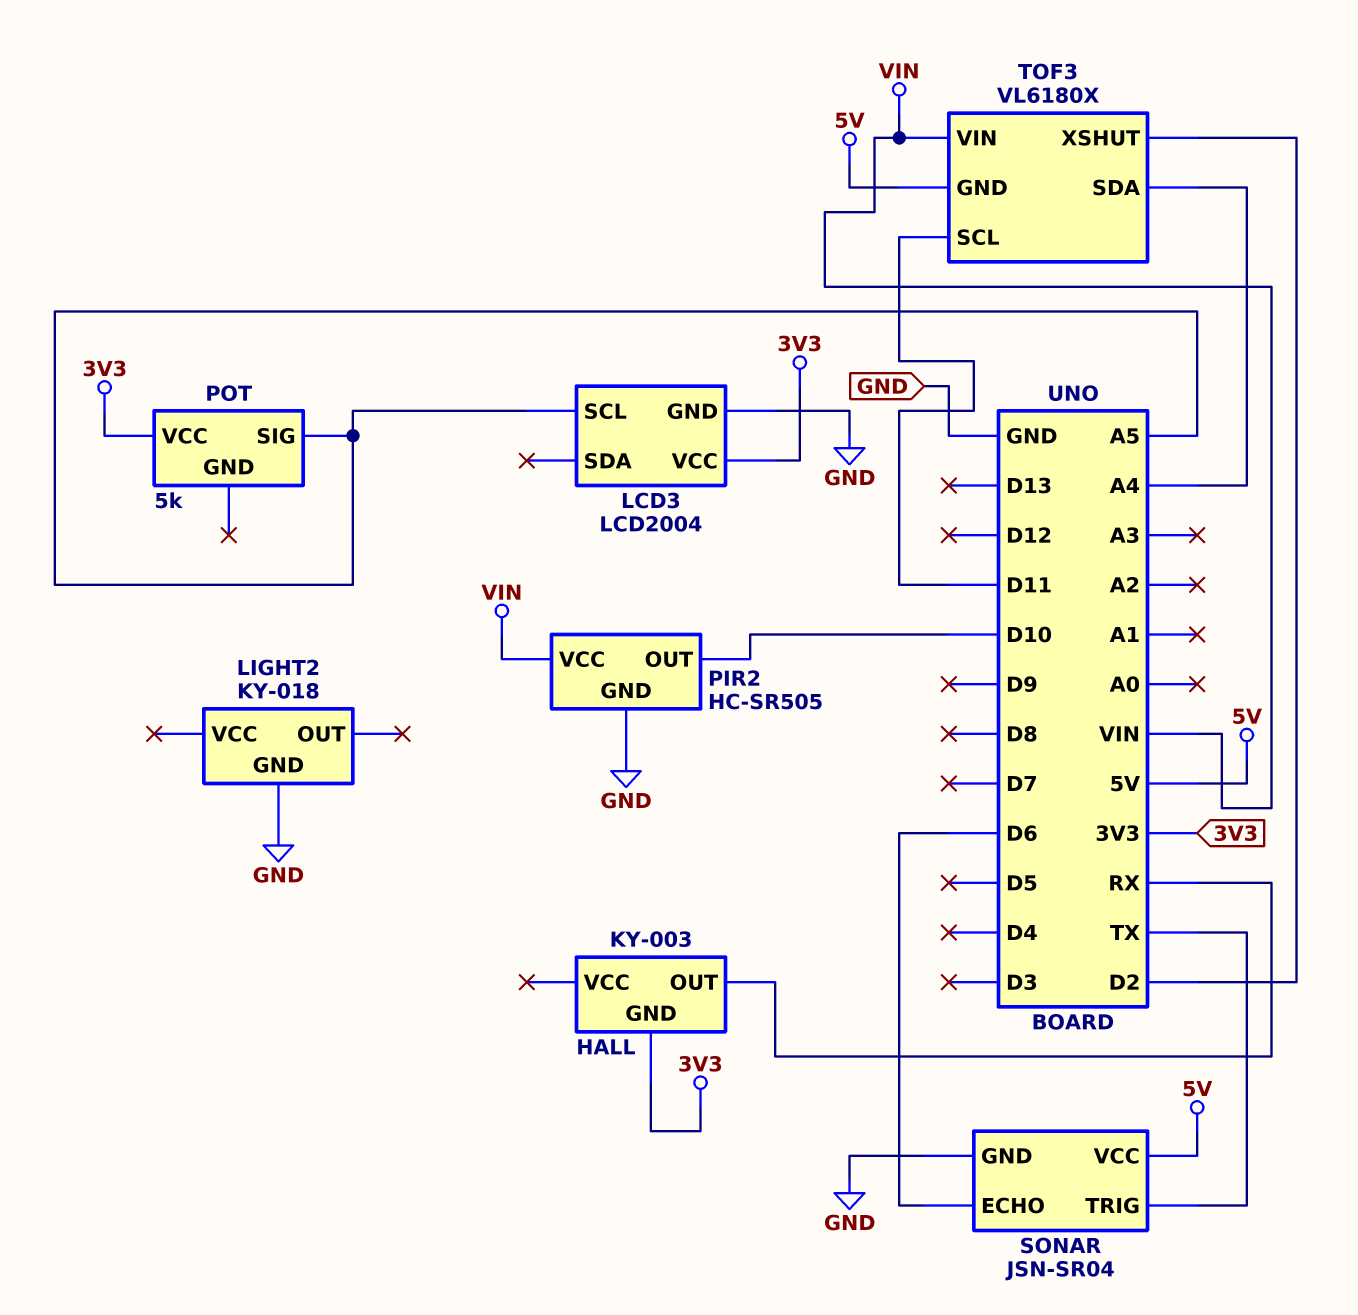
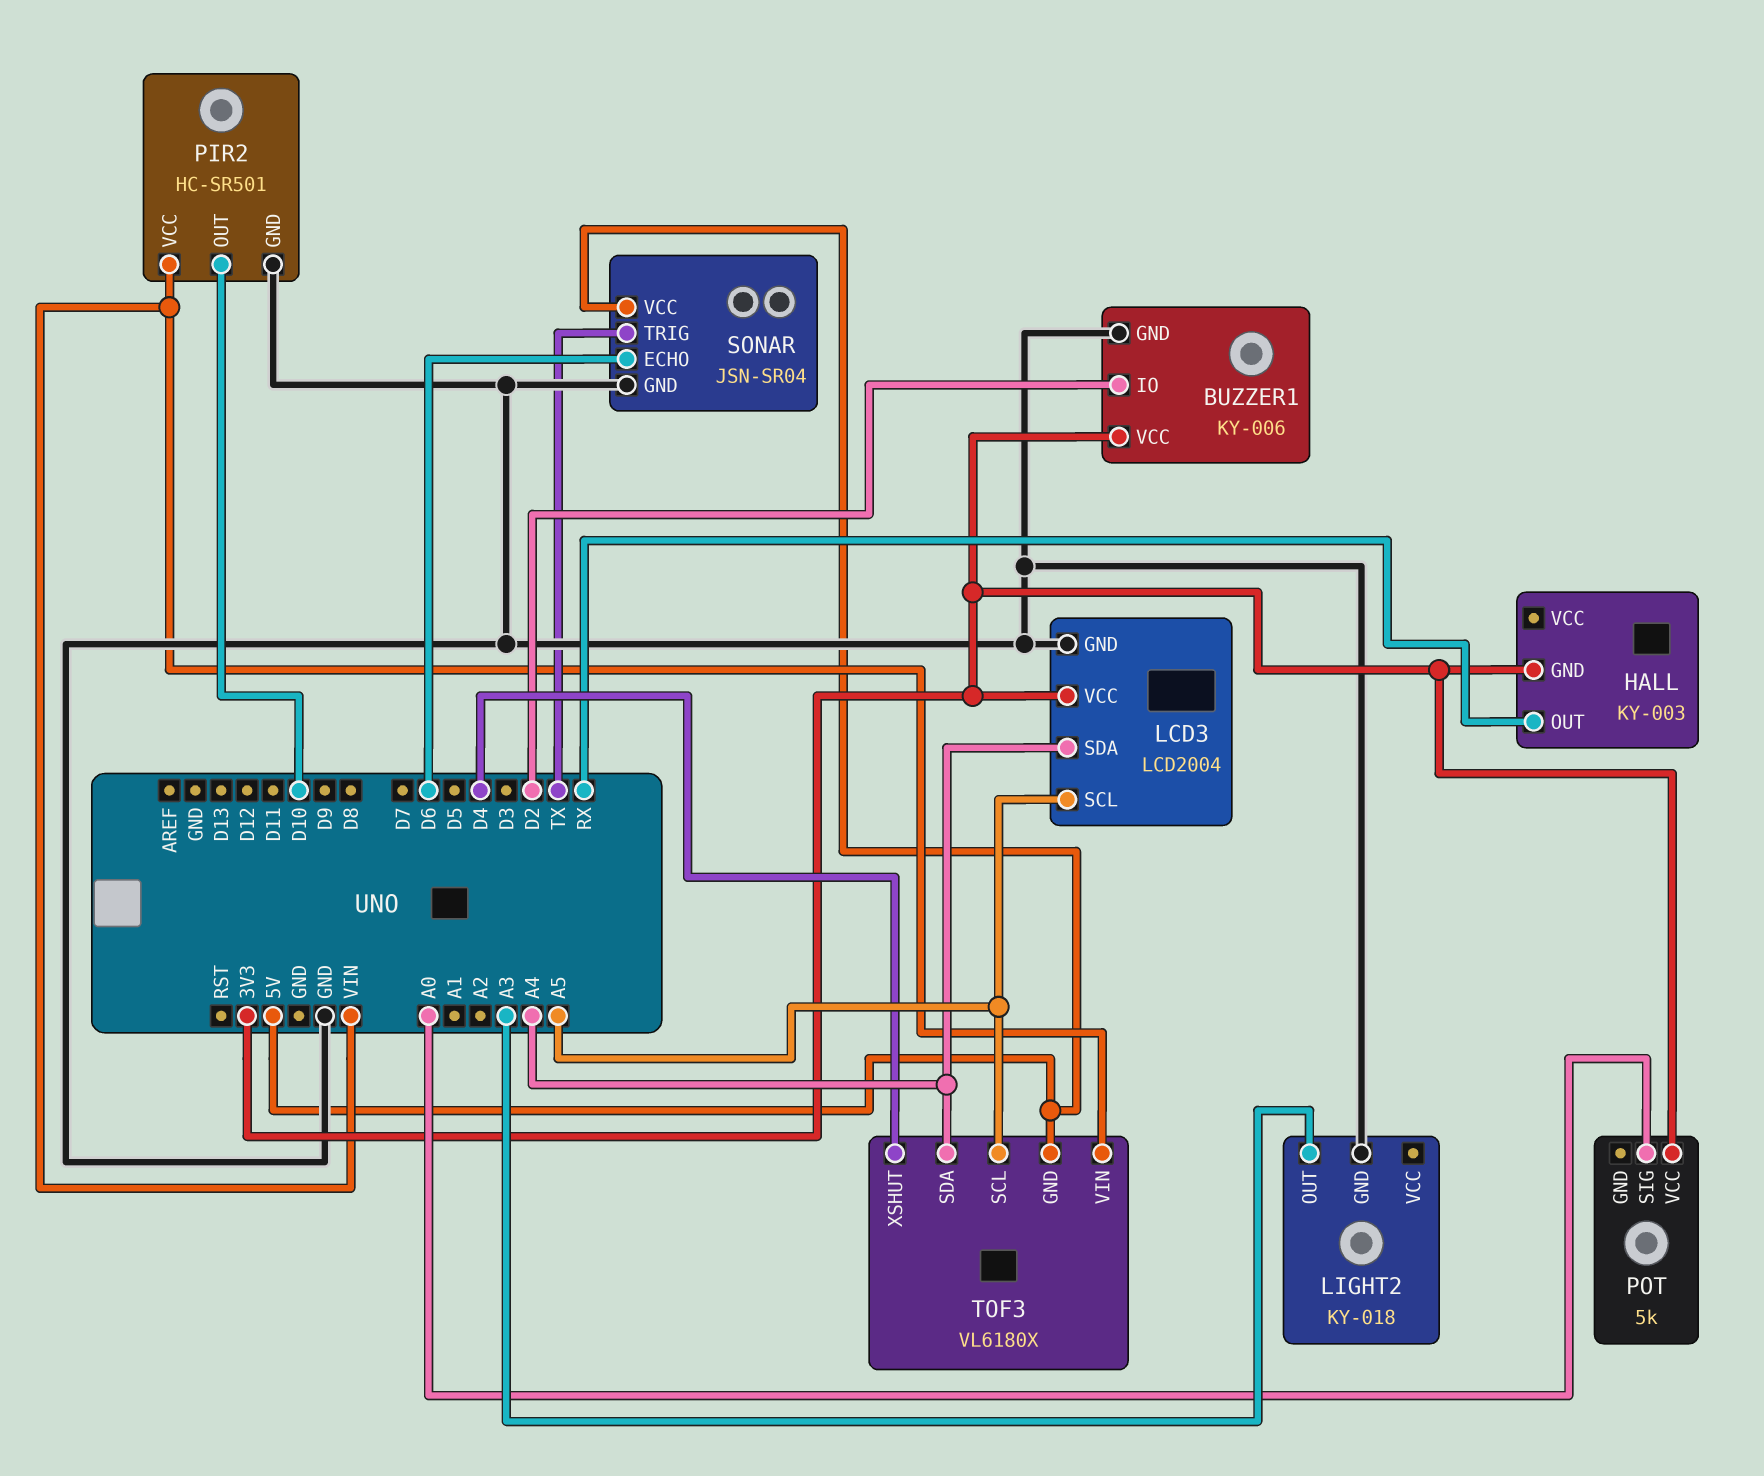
BUZZER1: none -> KY-006
BUZZER1 pin GND: none -> GND
BUZZER1 pin IO: none -> D2
BUZZER1 pin VCC: none -> 3V3
LCD3 pin SDA: none -> A4
LIGHT2 pin OUT: none -> A3
PIR2: HC-SR505 -> HC-SR501
POT pin SIG: A5 -> A0
TOF3 pin SCL: D11 -> A5
TOF3 pin XSHUT: D2 -> D4

